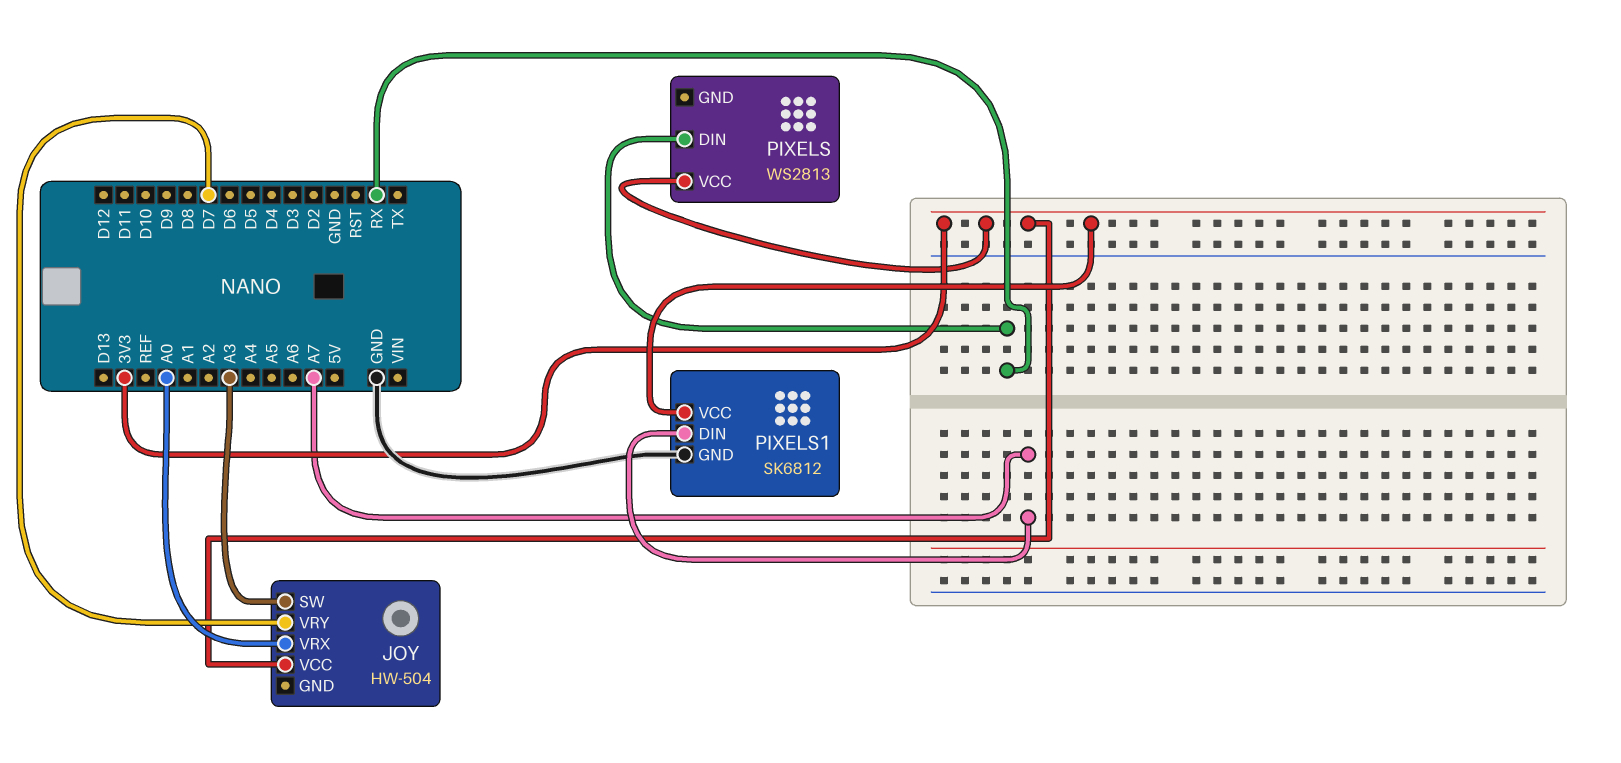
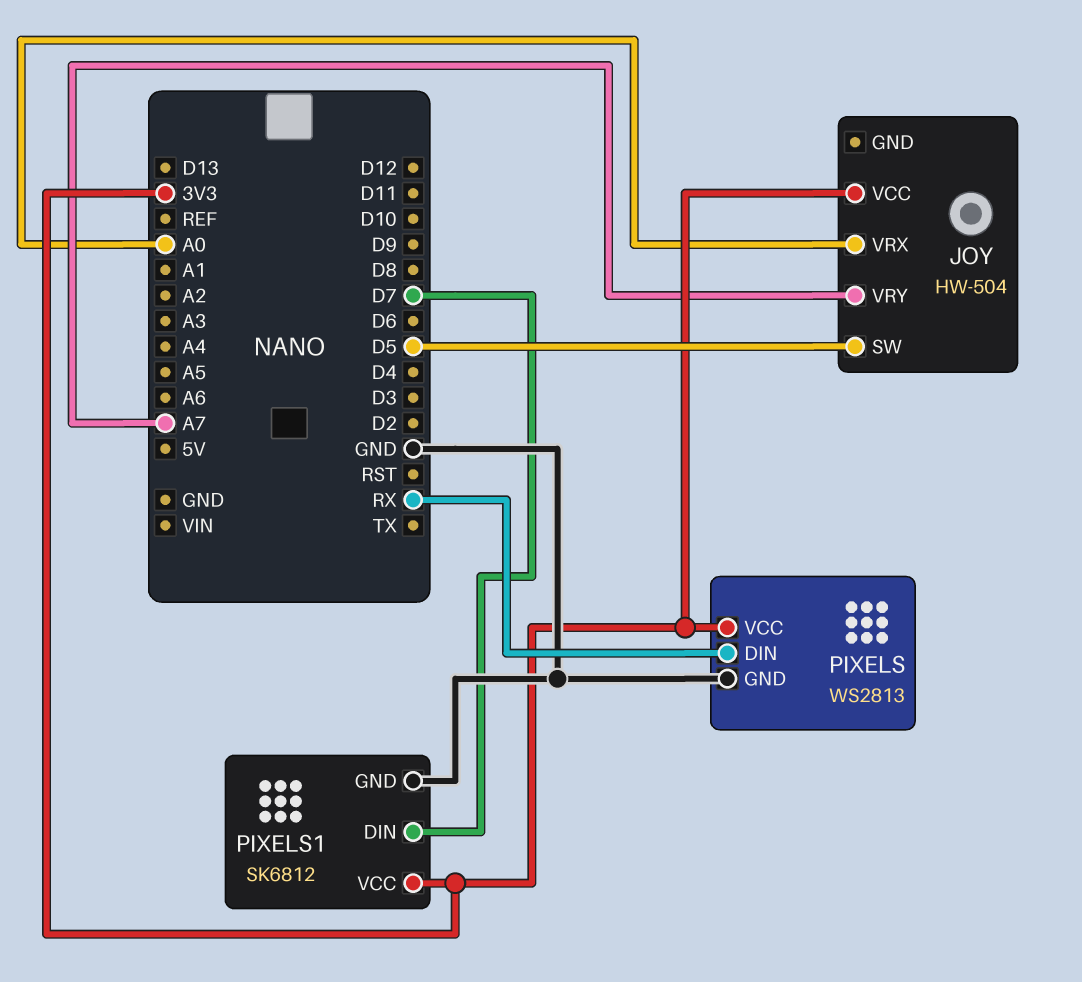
JOY pin SW: A3 -> D5
JOY pin VRY: D7 -> A7
PIXELS pin GND: none -> GND
PIXELS1 pin DIN: A7 -> D7

